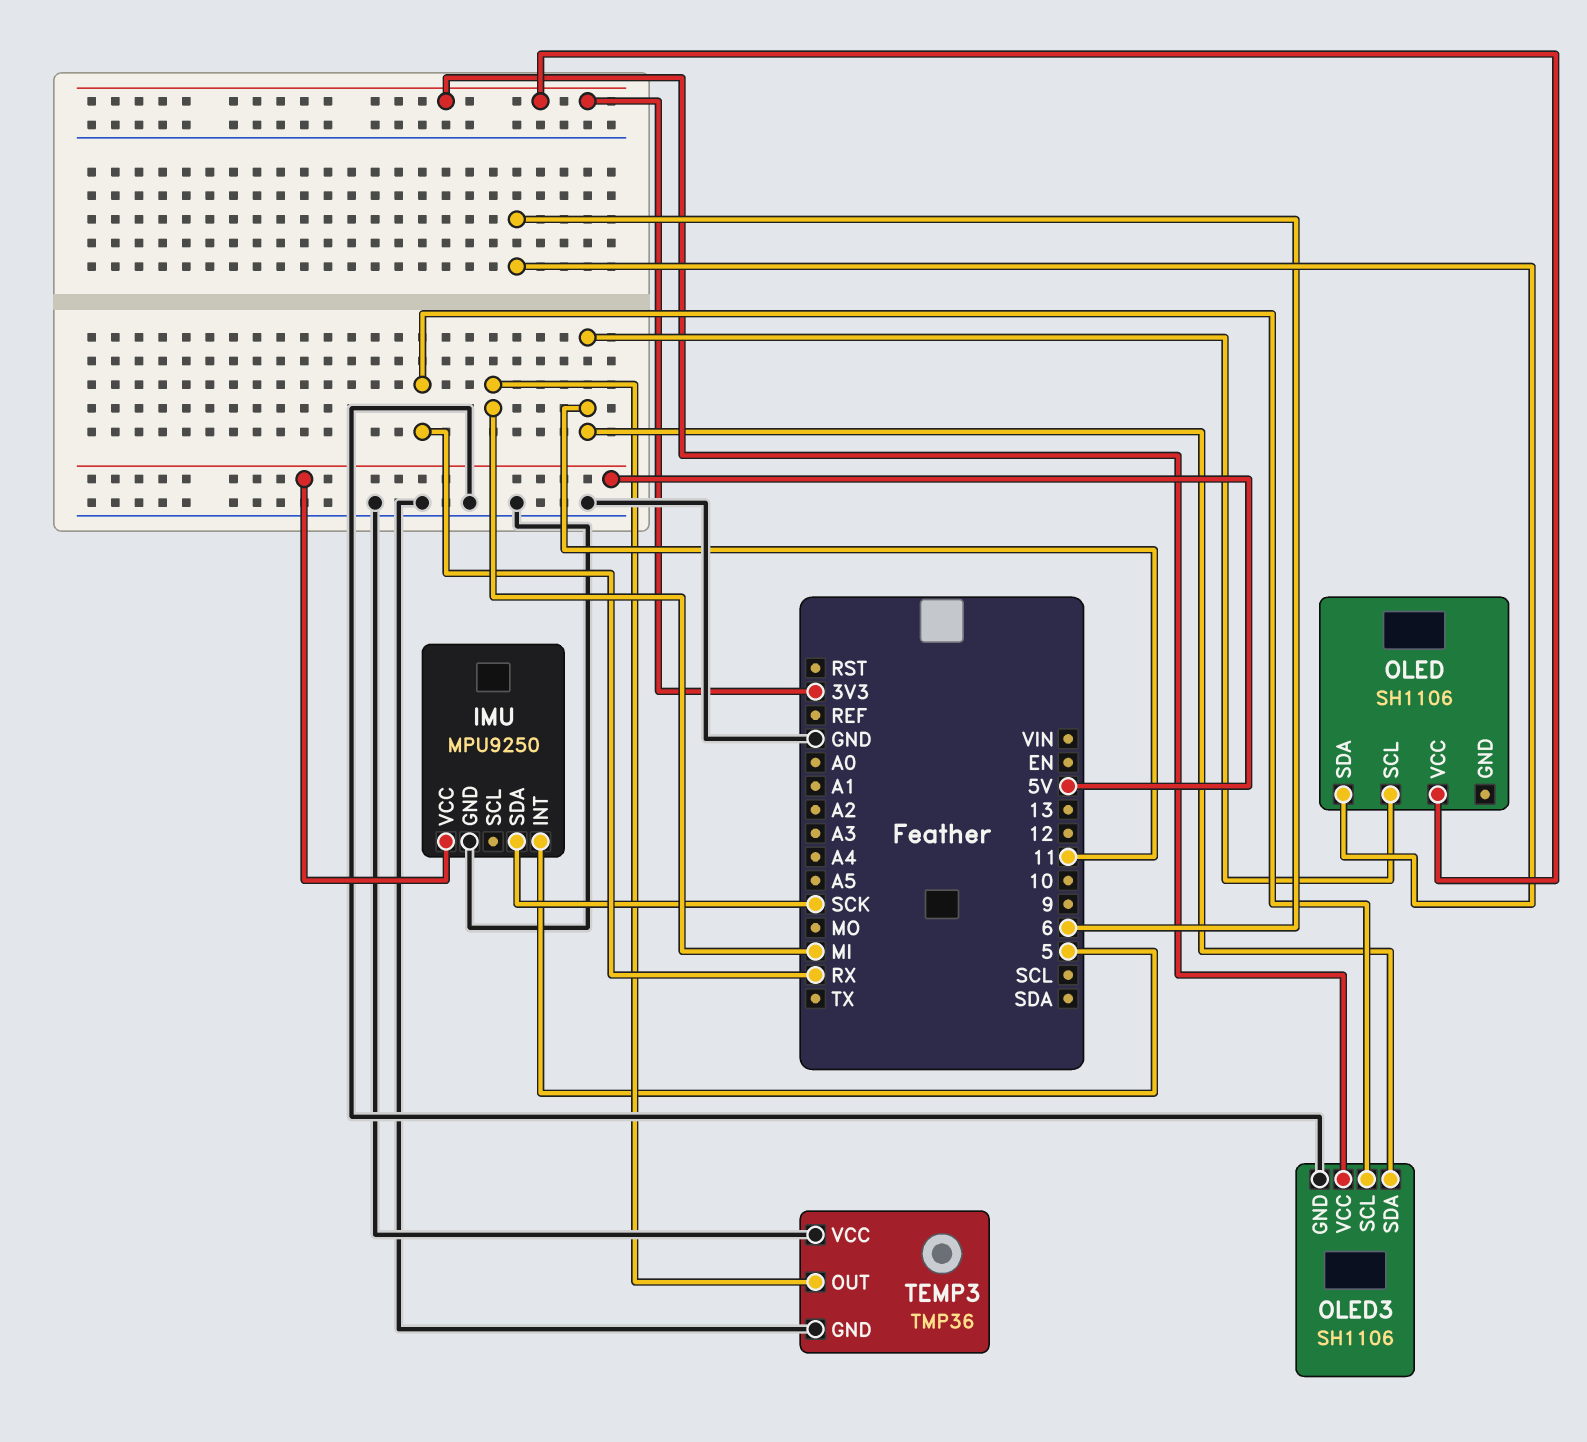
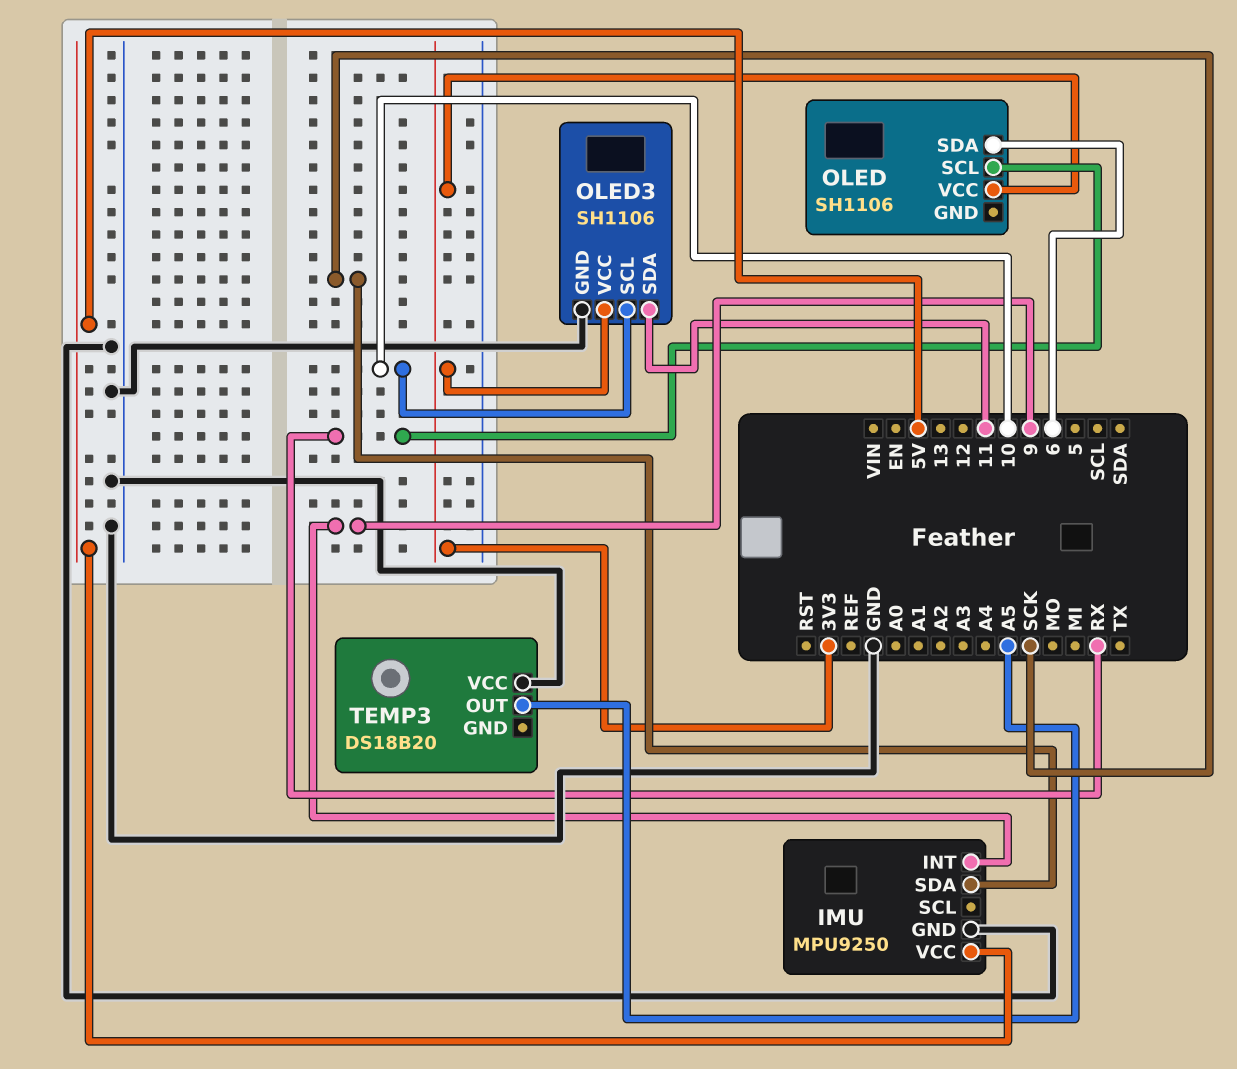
IMU pin INT: 5 -> 9
OLED pin SCL: 11 -> RX
OLED3 pin SCL: RX -> 10
TEMP3: TMP36 -> DS18B20
TEMP3 pin GND: GND -> none
TEMP3 pin OUT: MI -> A5

